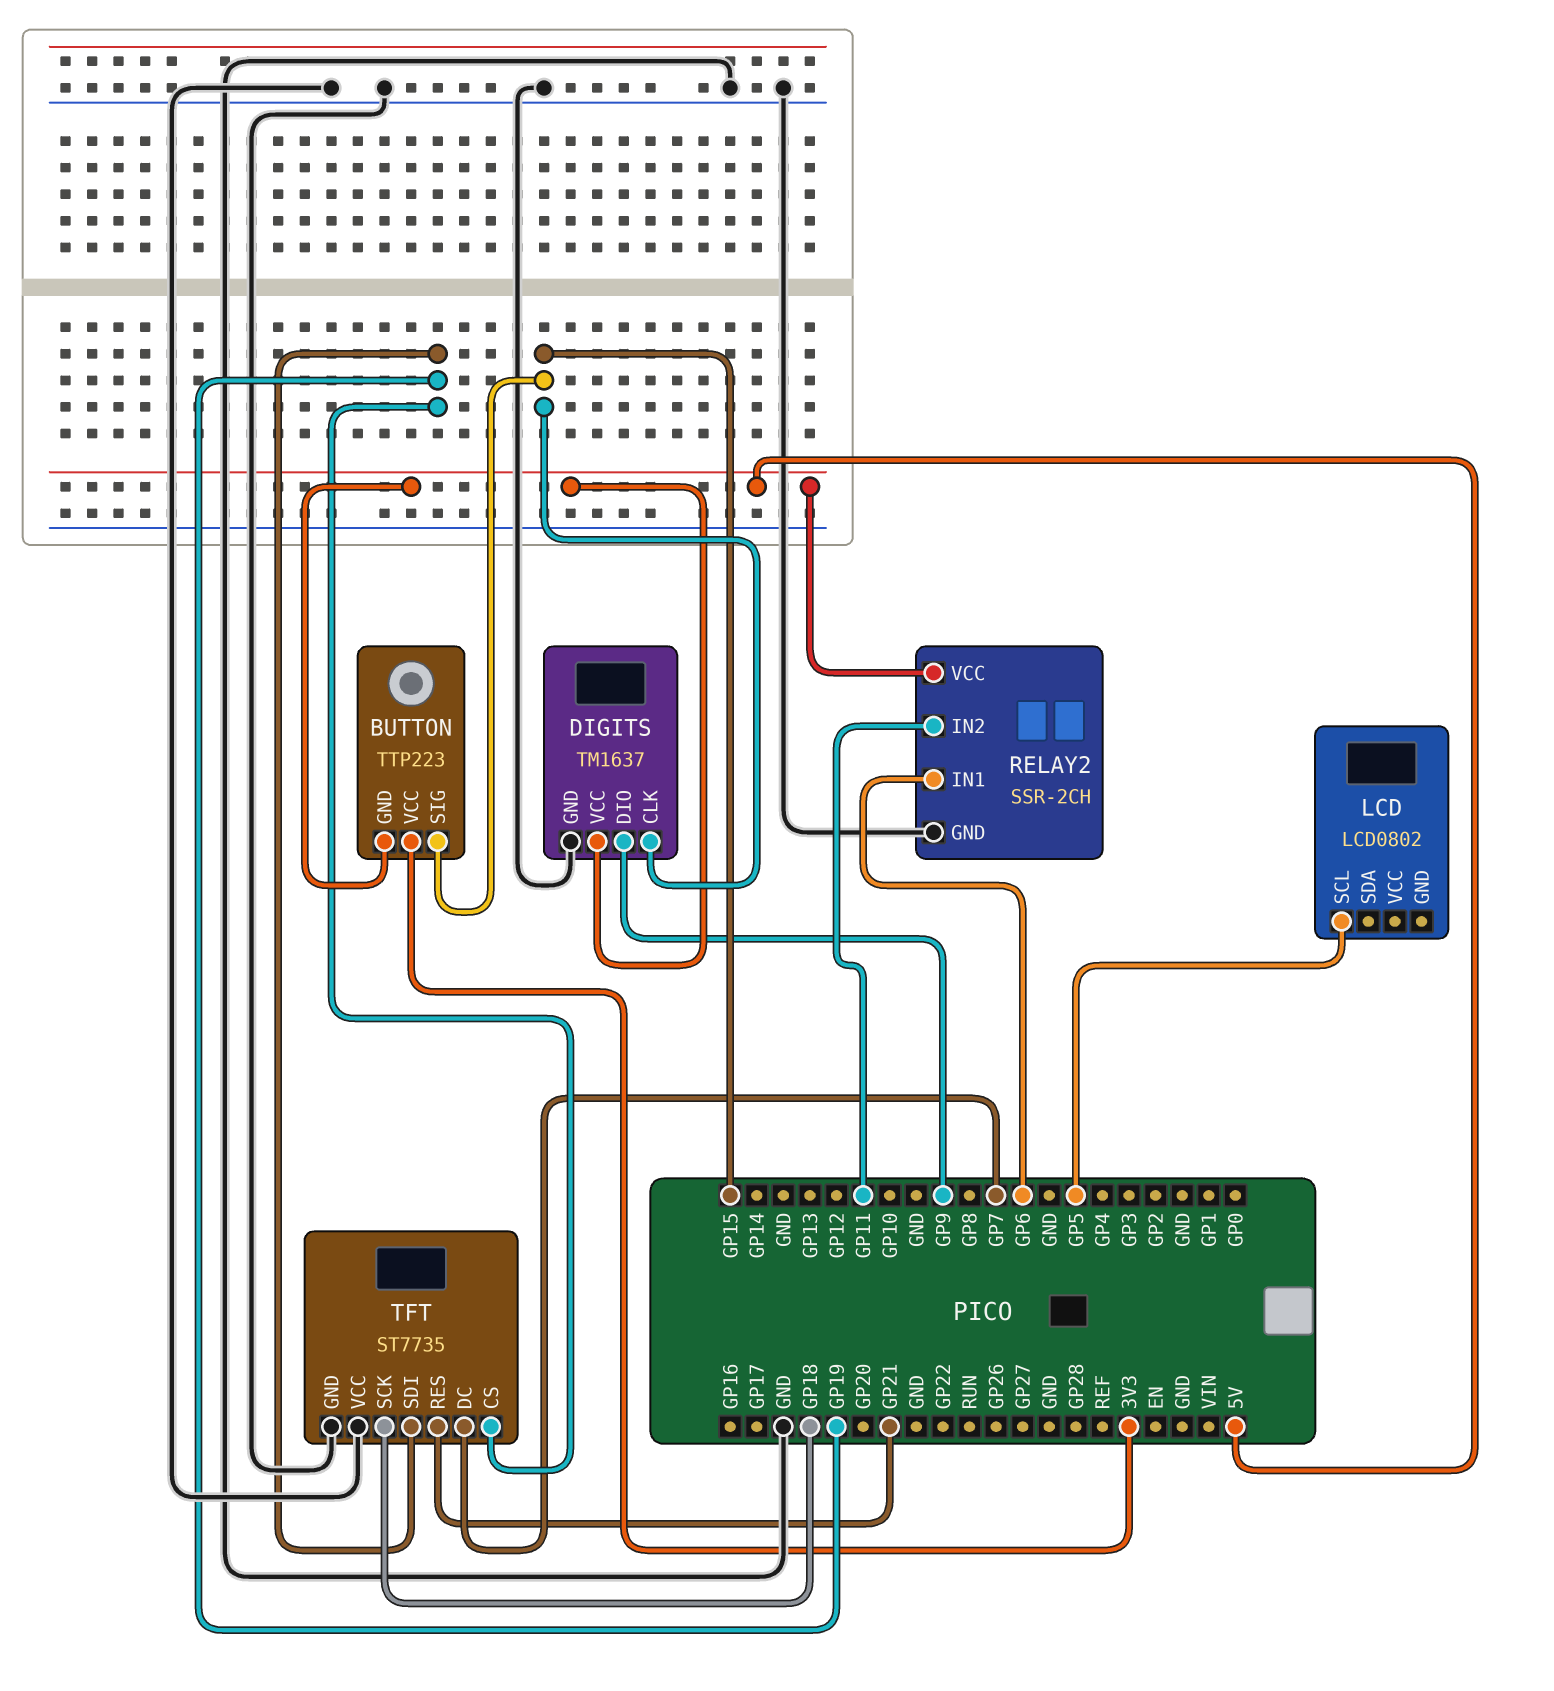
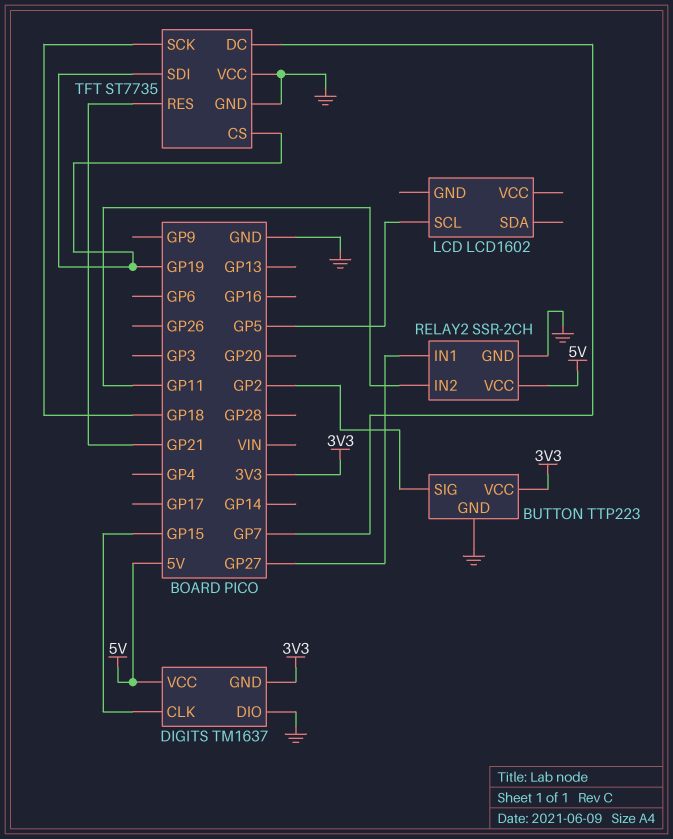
BUTTON pin GND: 5V -> GND
BUTTON pin SIG: GP15 -> GP2
DIGITS pin DIO: GP9 -> GND
DIGITS pin GND: GND -> 3V3
LCD: LCD0802 -> LCD1602
RELAY2 pin IN1: GP6 -> GP27

